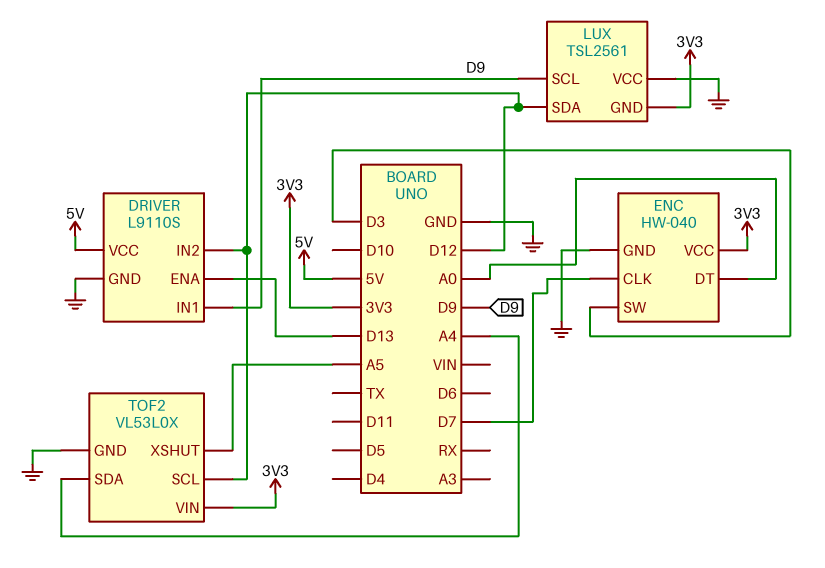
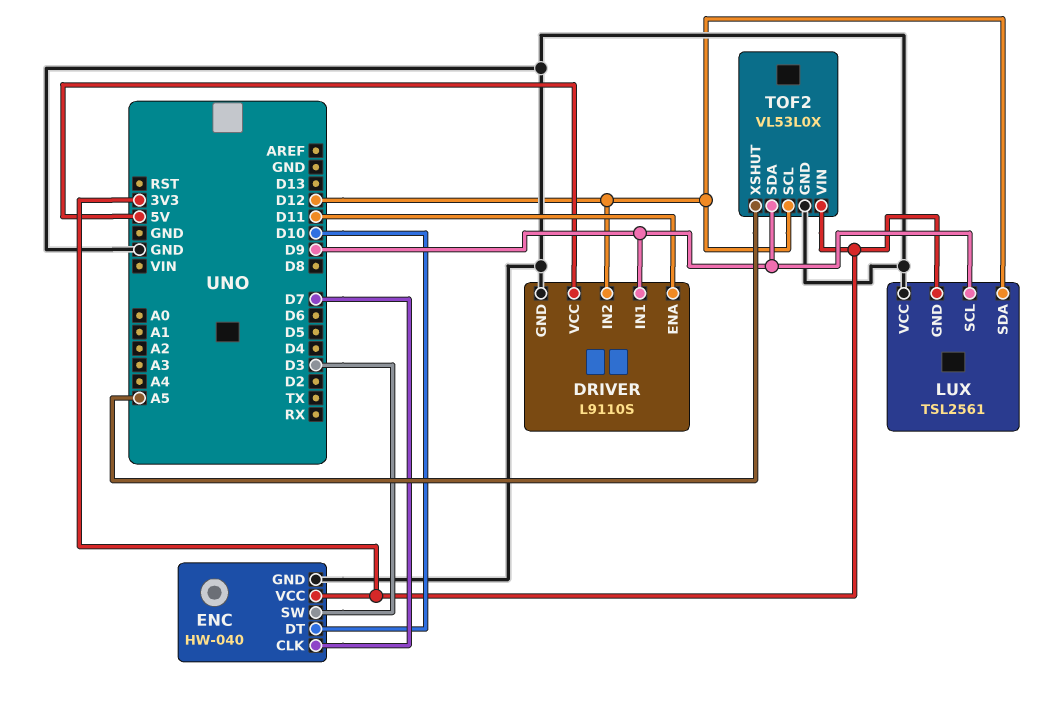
DRIVER pin ENA: D13 -> D11
ENC pin DT: A0 -> D10
TOF2 pin SDA: A4 -> D9

